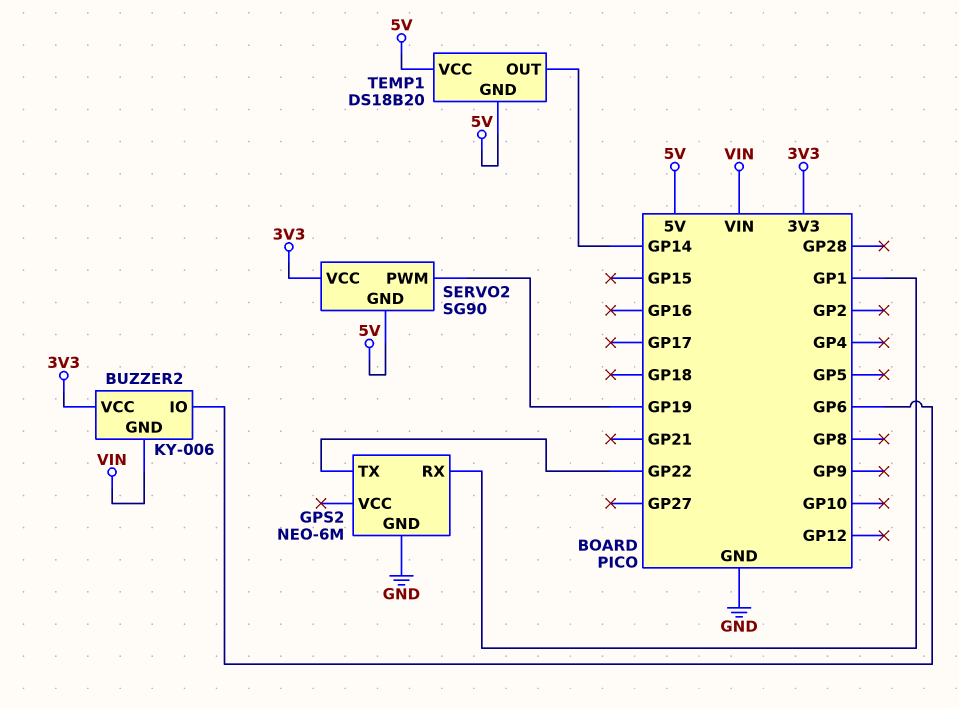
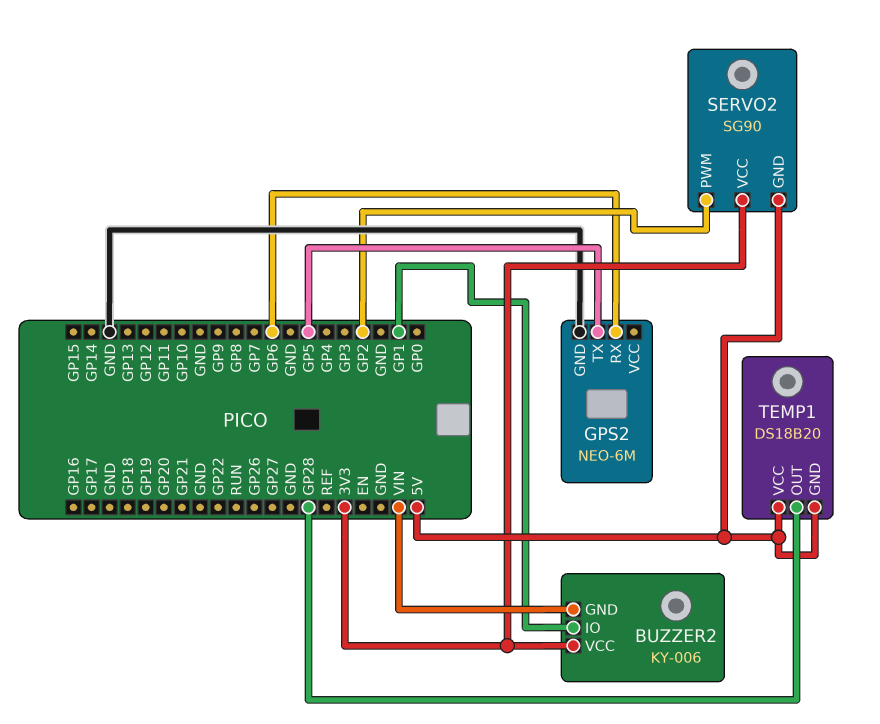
BUZZER2 pin IO: GP6 -> GP1
GPS2 pin RX: GP1 -> GP6
GPS2 pin TX: GP22 -> GP5
SERVO2 pin PWM: GP19 -> GP2
TEMP1 pin OUT: GP14 -> GP28

